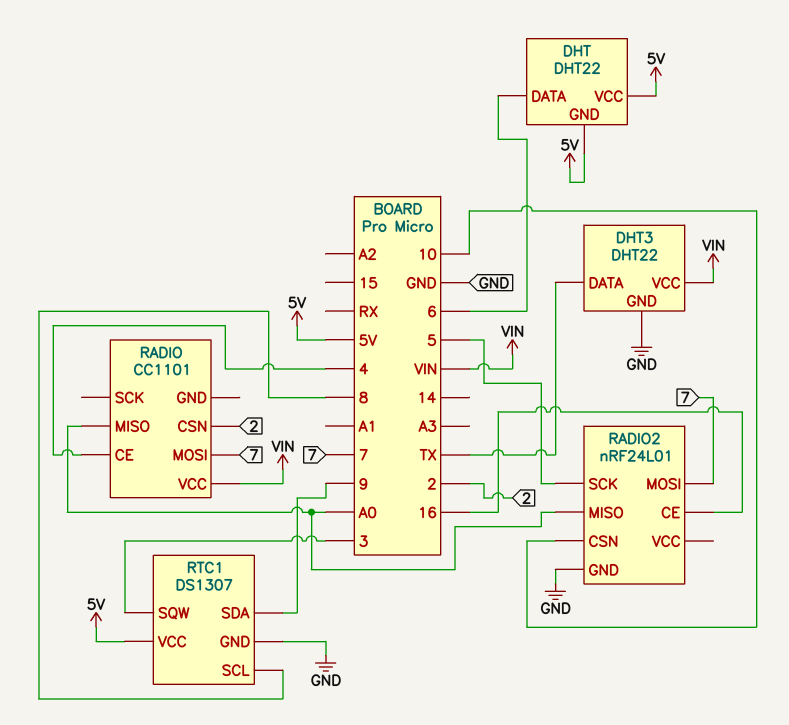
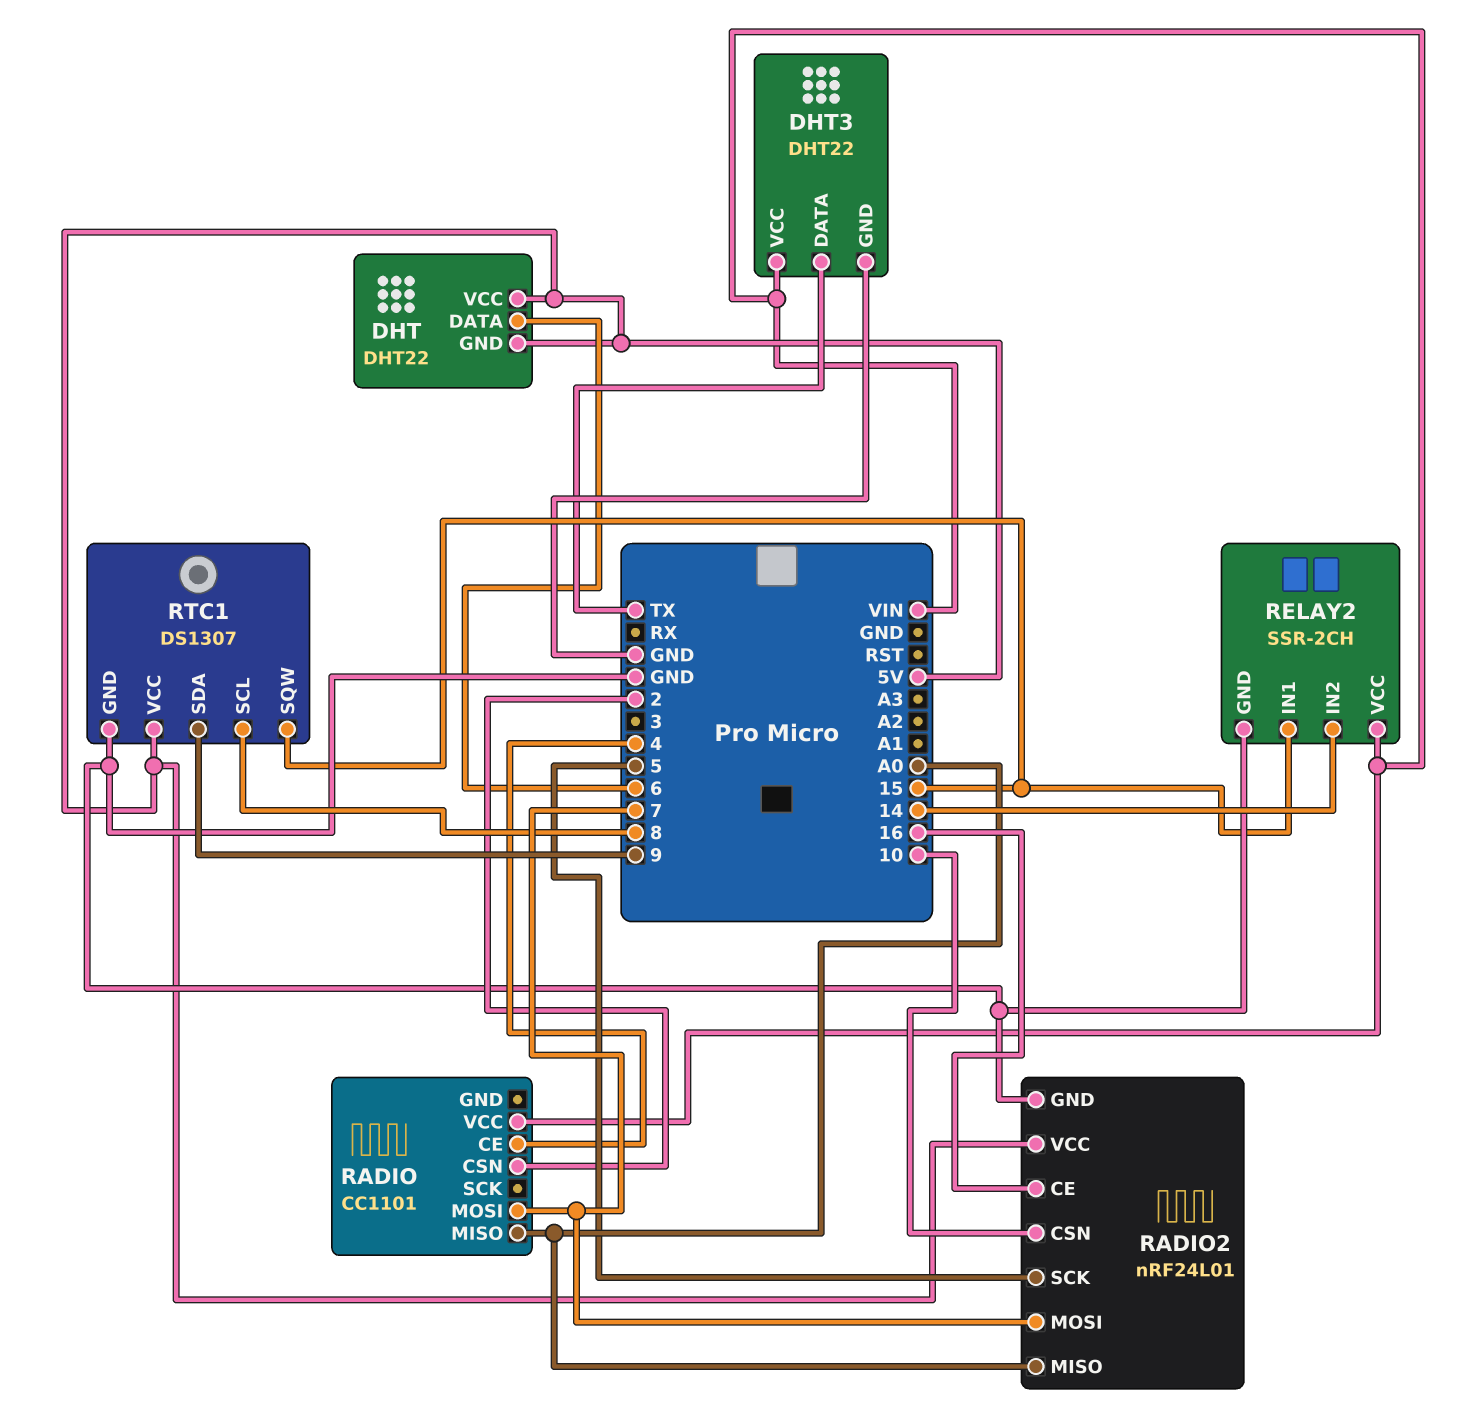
RADIO2 pin VCC: none -> 5V
RELAY2: none -> SSR-2CH
RELAY2 pin GND: none -> GND
RELAY2 pin IN1: none -> 15
RELAY2 pin IN2: none -> 14
RELAY2 pin VCC: none -> VIN
RTC1 pin SQW: 3 -> 15

